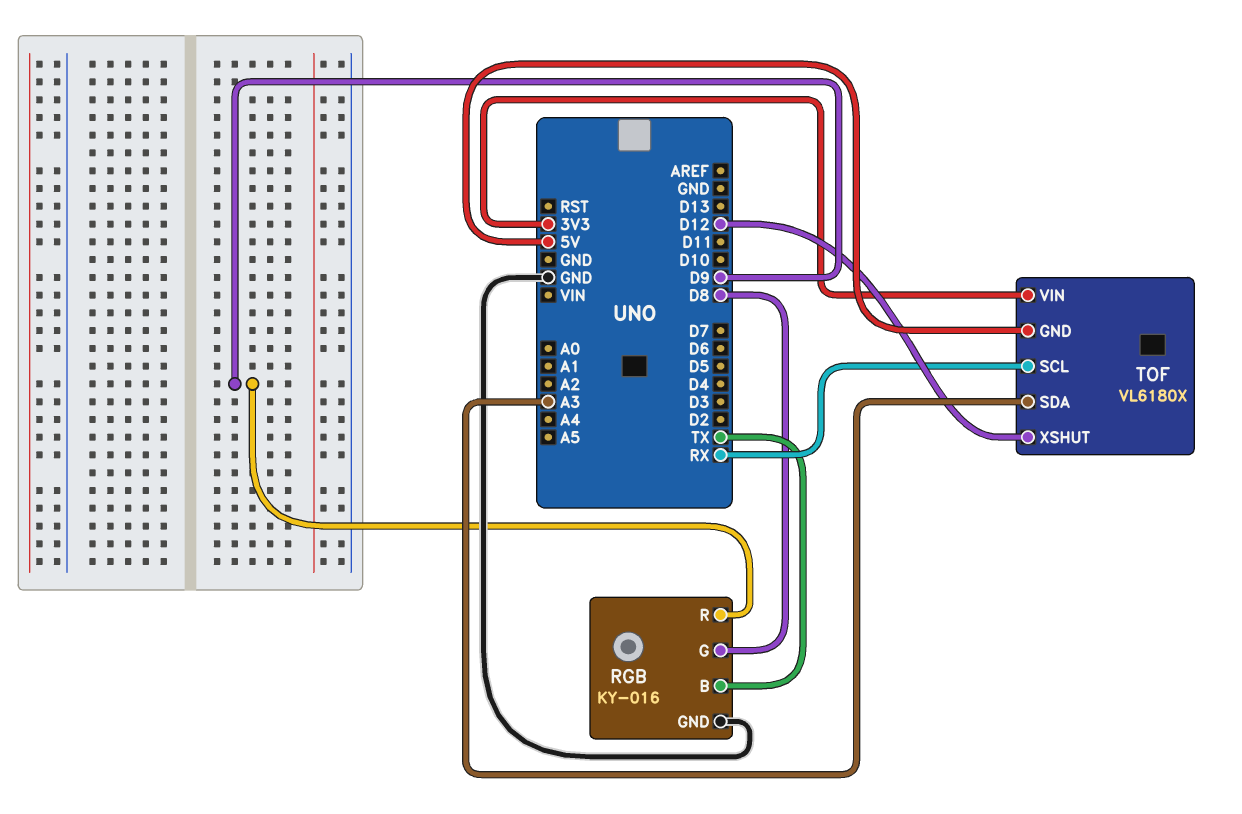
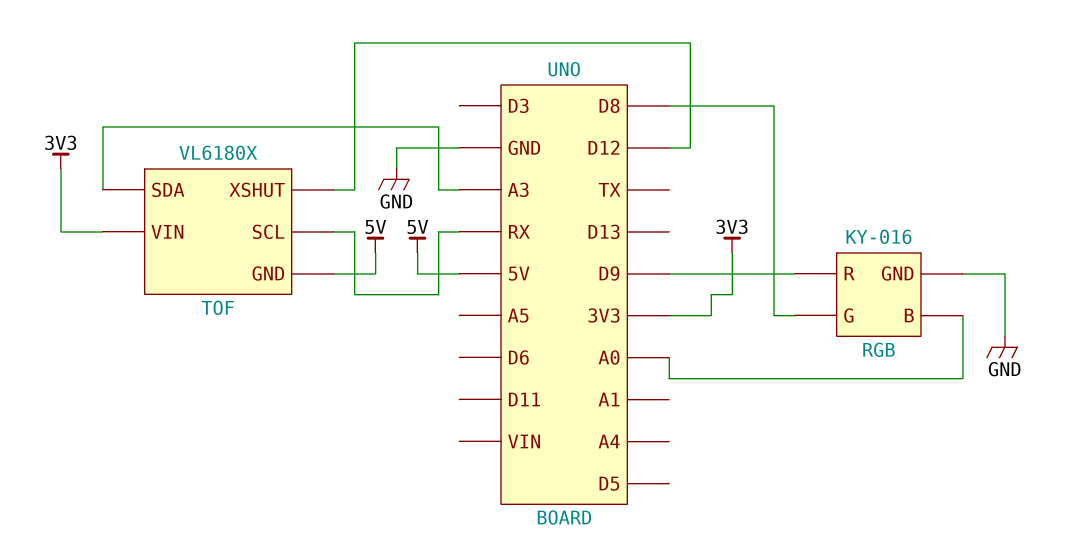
RGB pin B: TX -> A0

